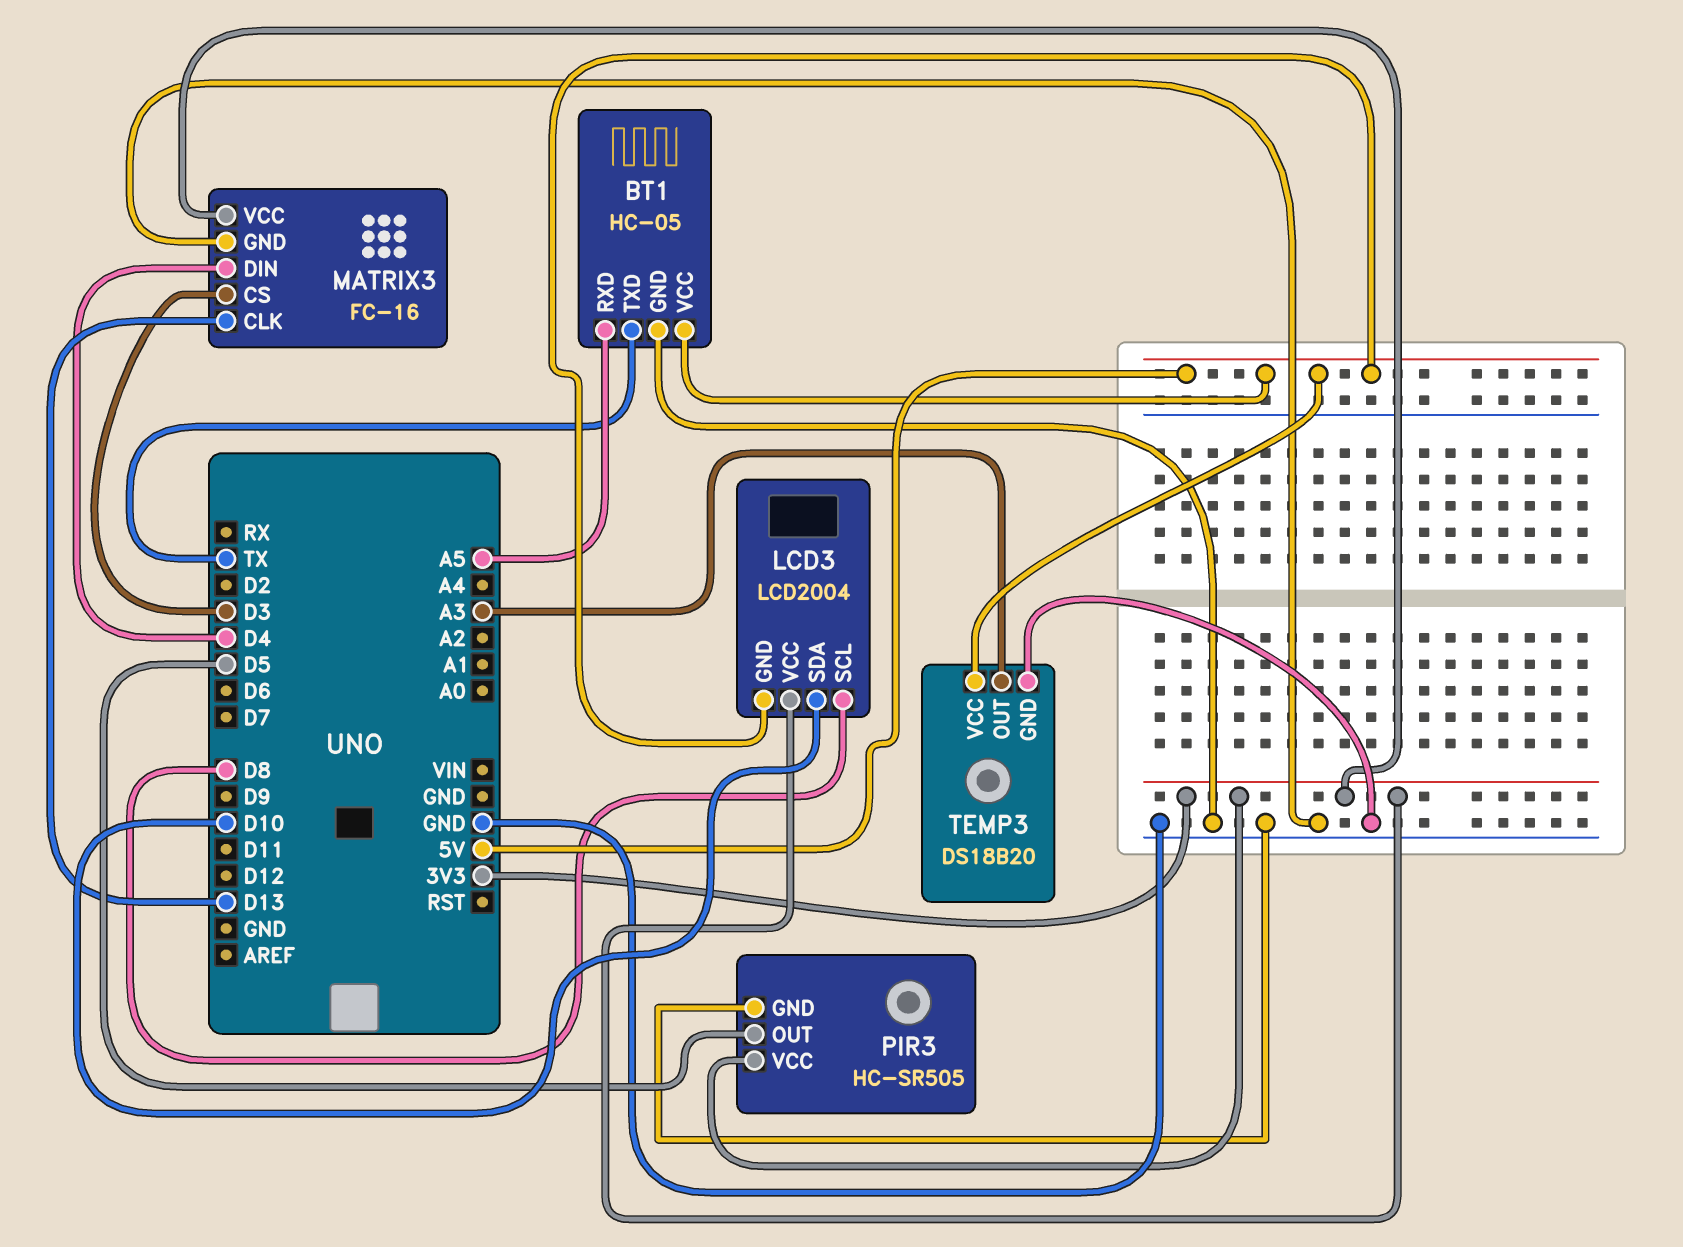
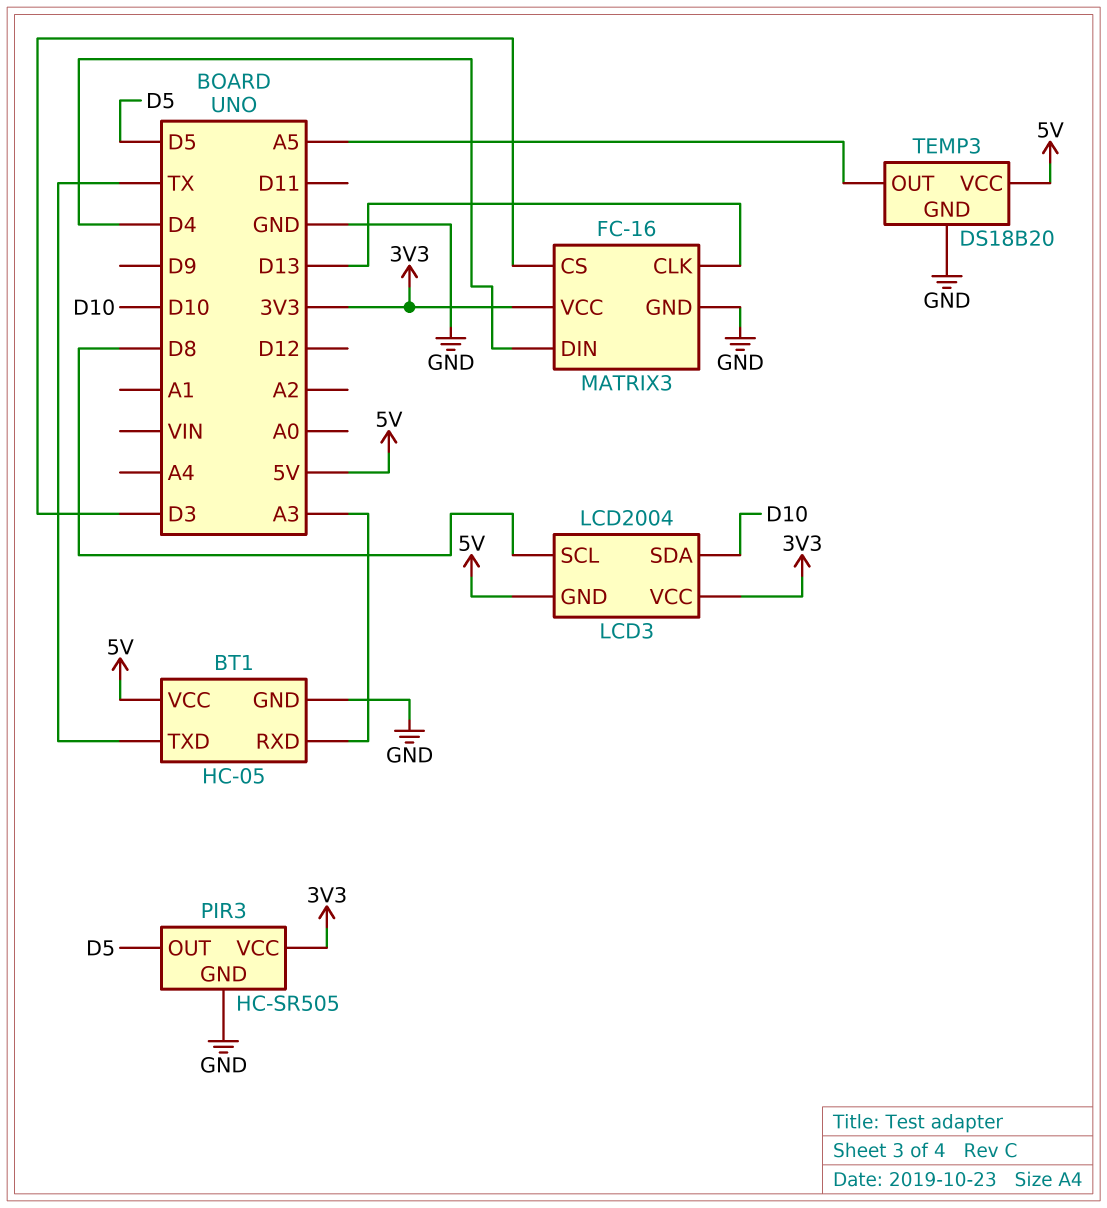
BT1 pin RXD: A5 -> A3
TEMP3 pin OUT: A3 -> A5

